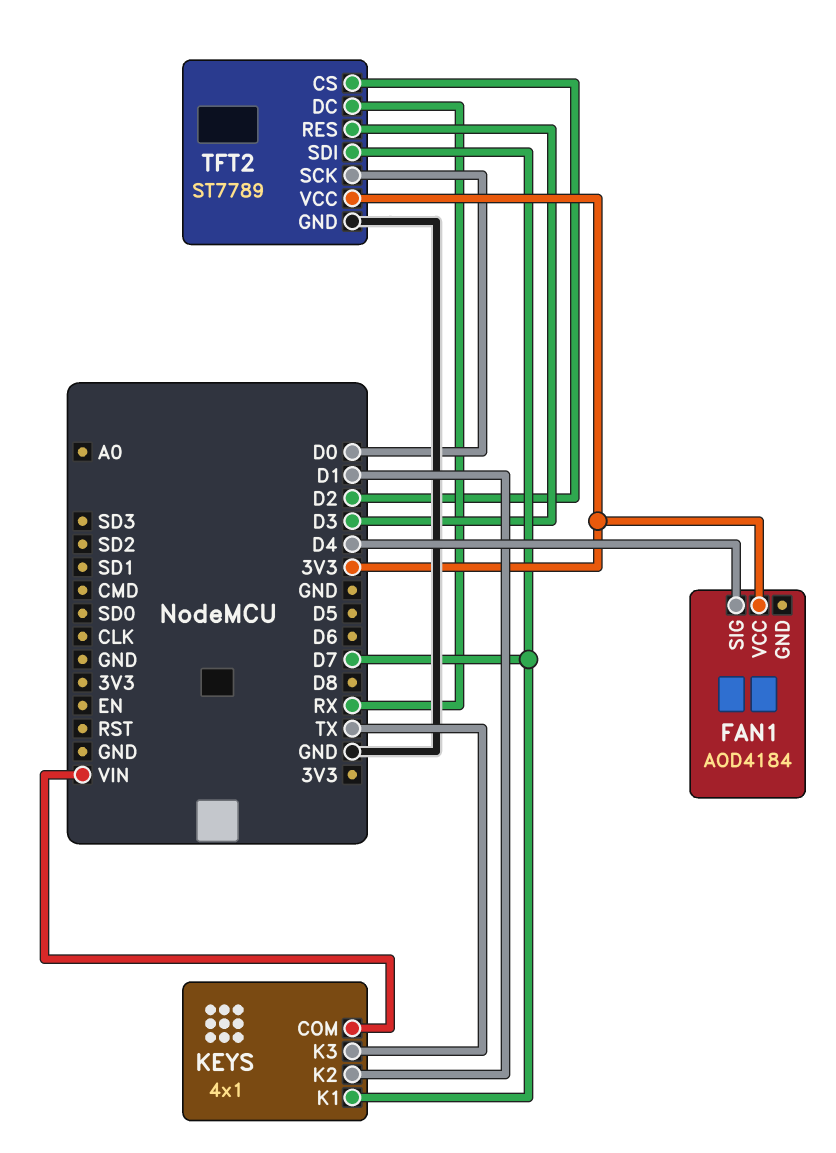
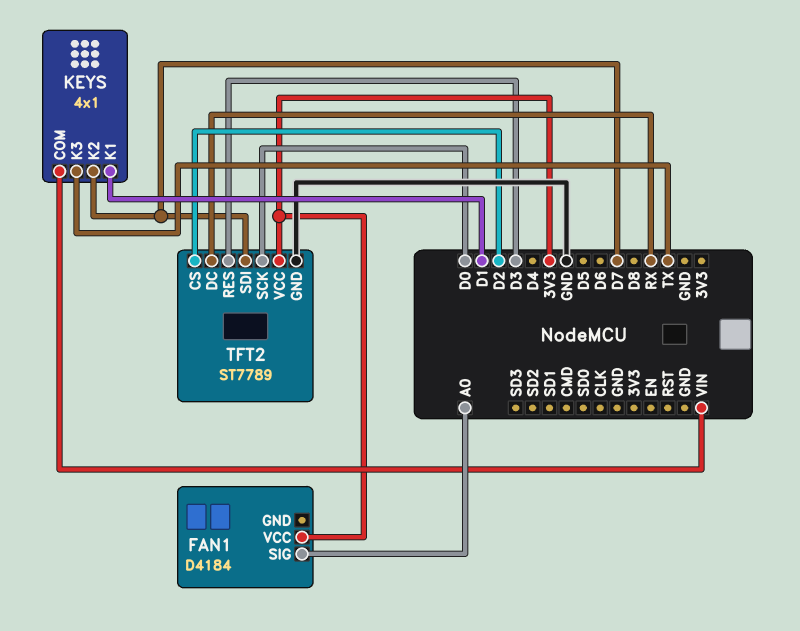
FAN1: AOD4184 -> D4184
FAN1 pin SIG: D4 -> A0
KEYS pin K1: D7 -> D1
KEYS pin K2: D1 -> D7

